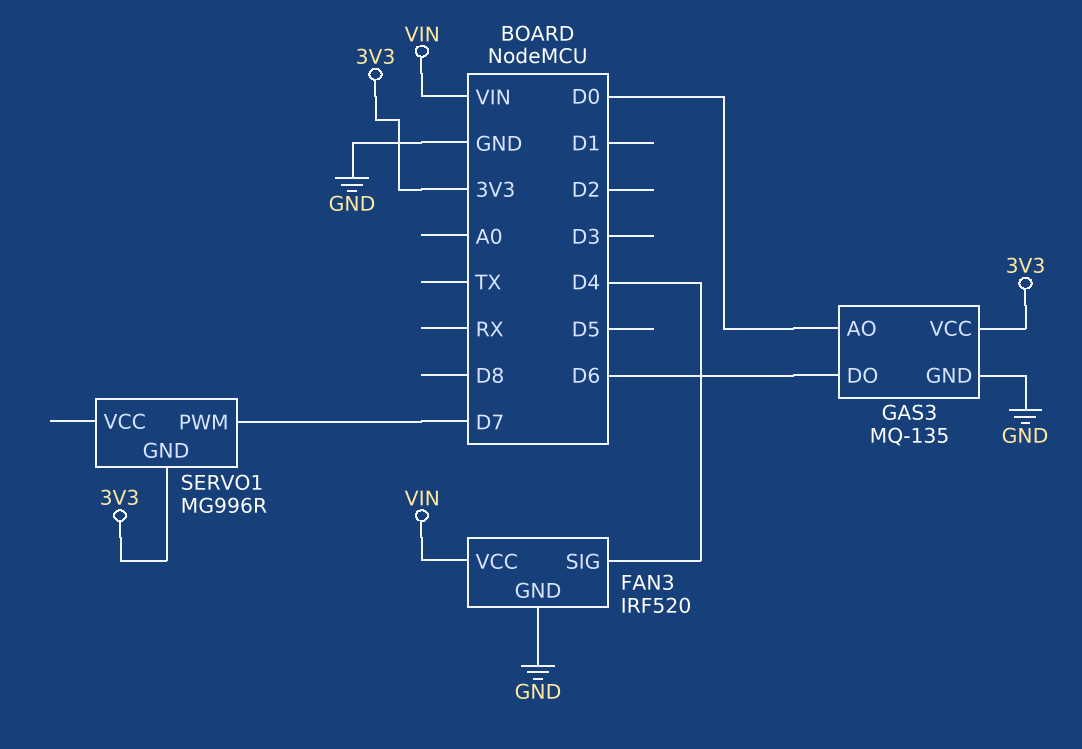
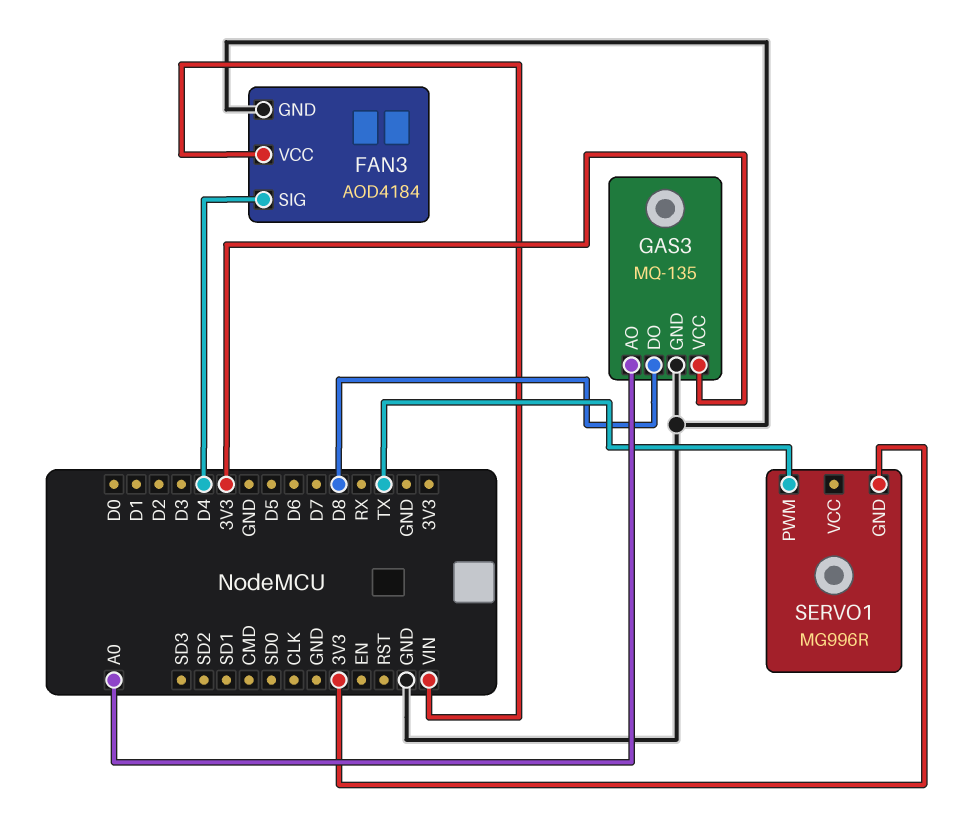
FAN3: IRF520 -> AOD4184
GAS3 pin AO: D0 -> A0
GAS3 pin DO: D6 -> D8
SERVO1 pin PWM: D7 -> TX

